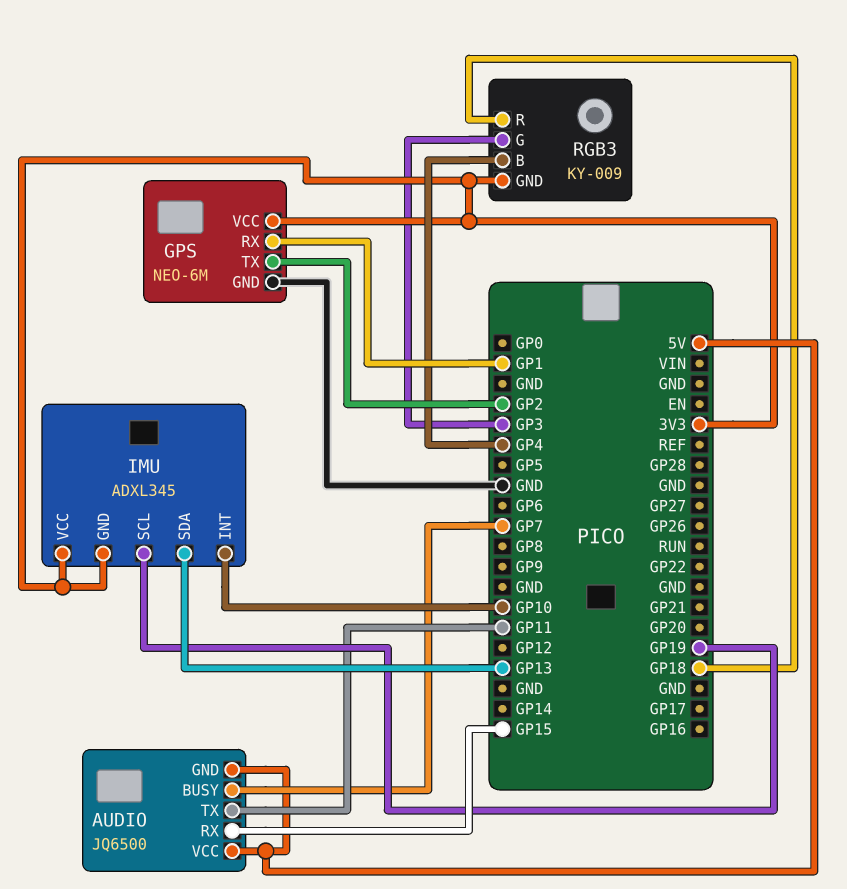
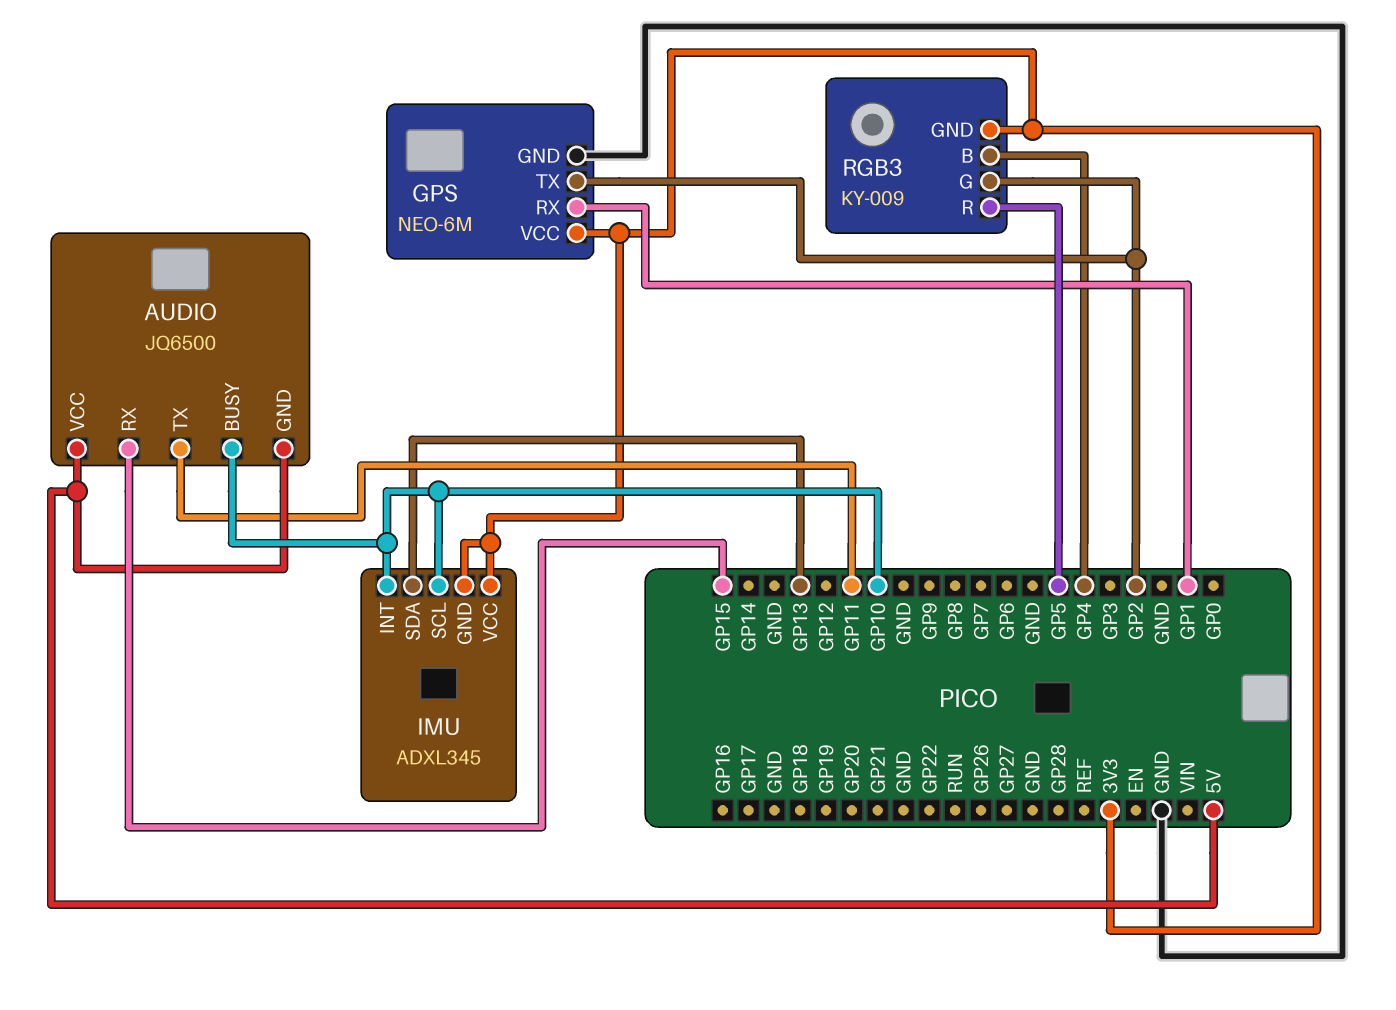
AUDIO pin BUSY: GP7 -> GP10
IMU pin SCL: GP19 -> GP10
RGB3 pin G: GP3 -> GP2
RGB3 pin R: GP18 -> GP5

